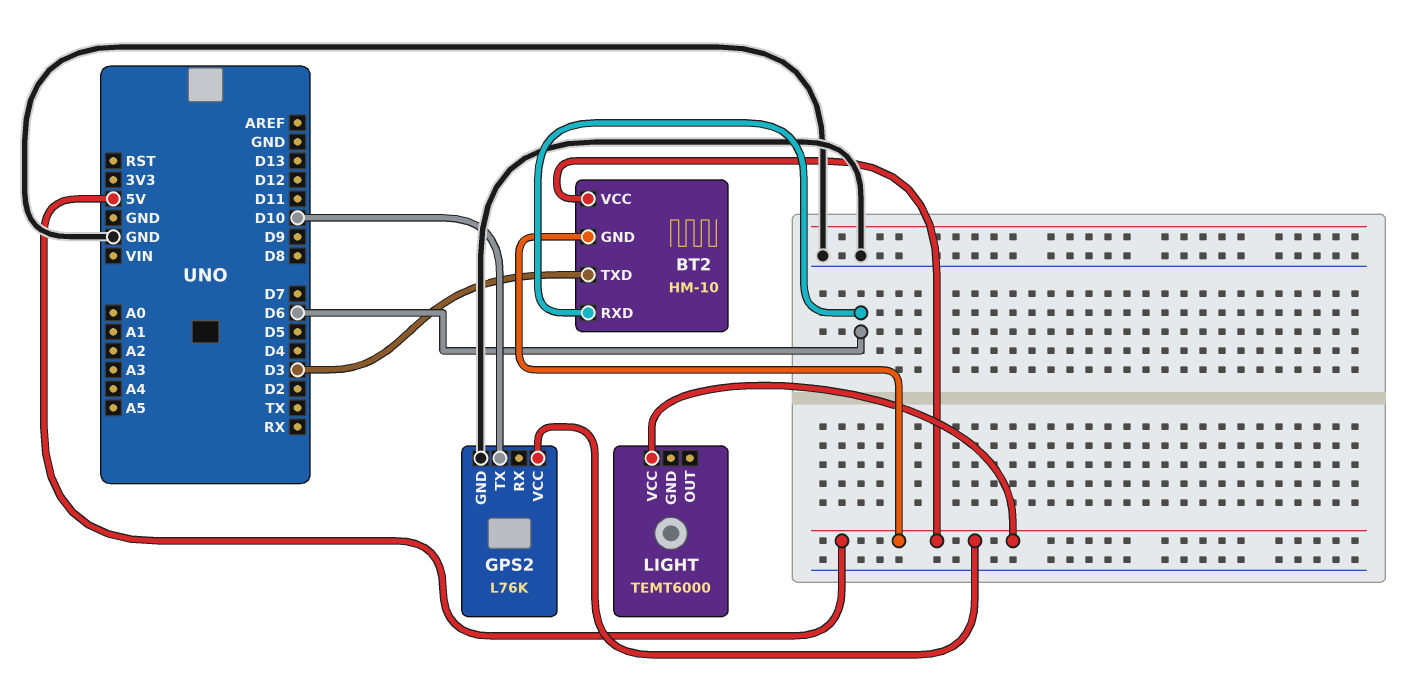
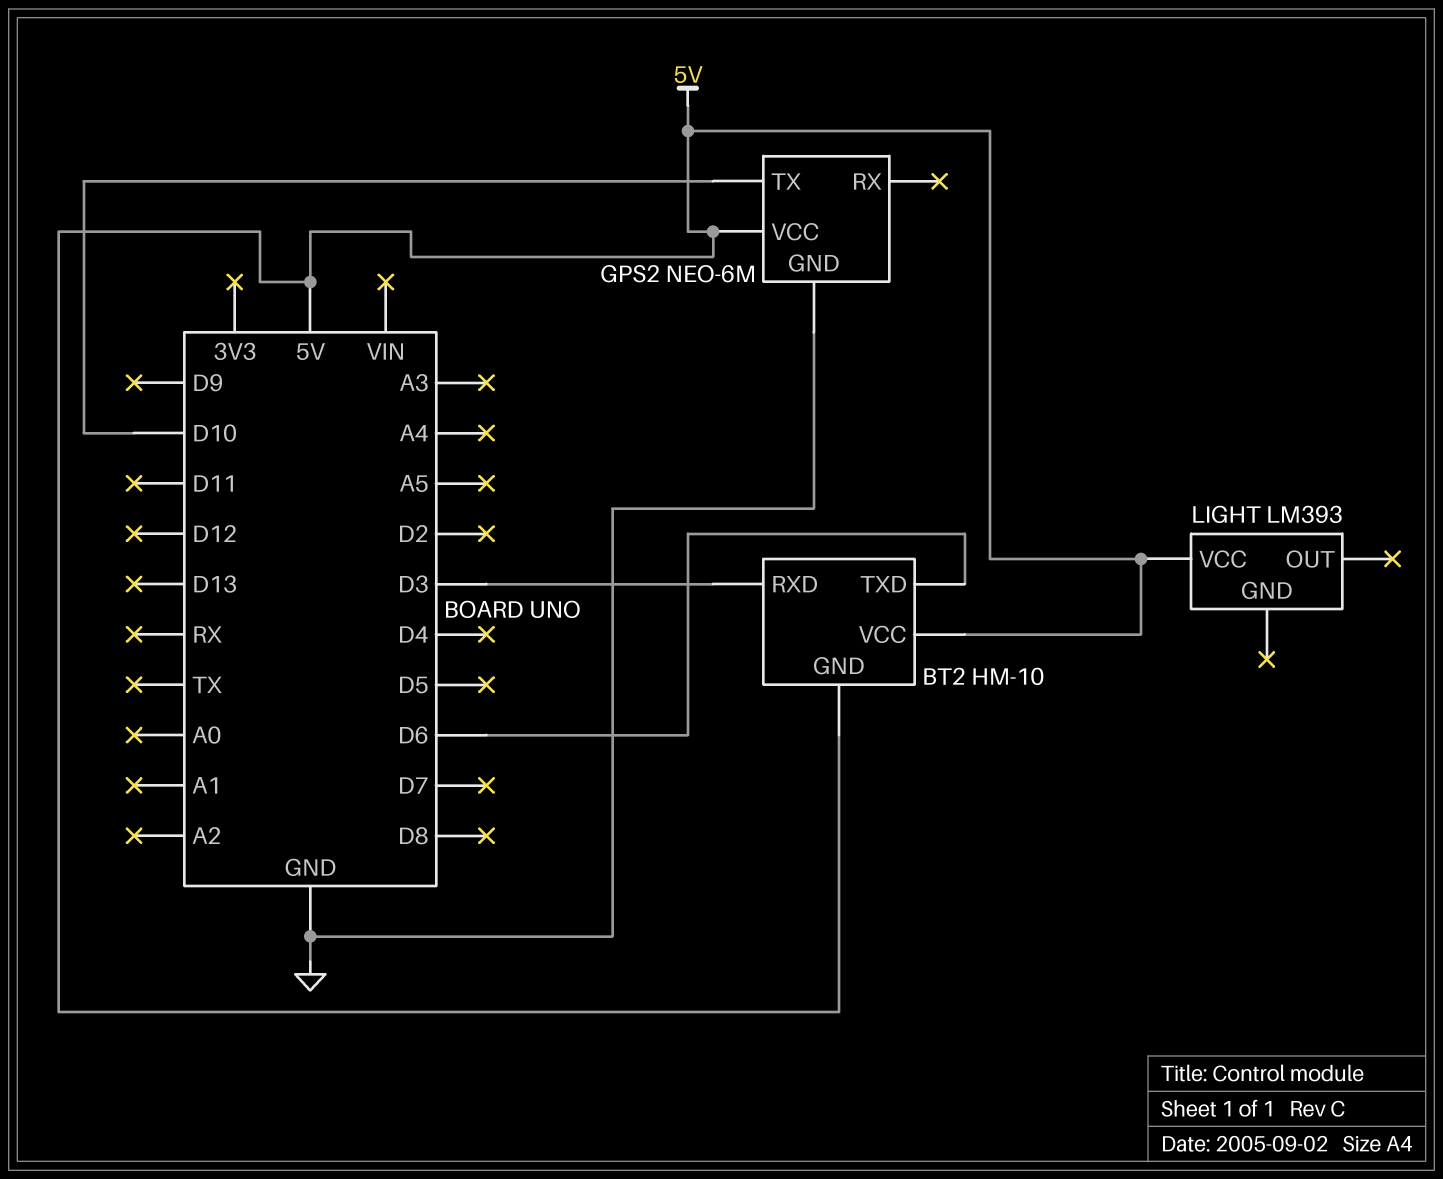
BT2 pin RXD: D6 -> D3
BT2 pin TXD: D3 -> D6
GPS2: L76K -> NEO-6M
LIGHT: TEMT6000 -> LM393

